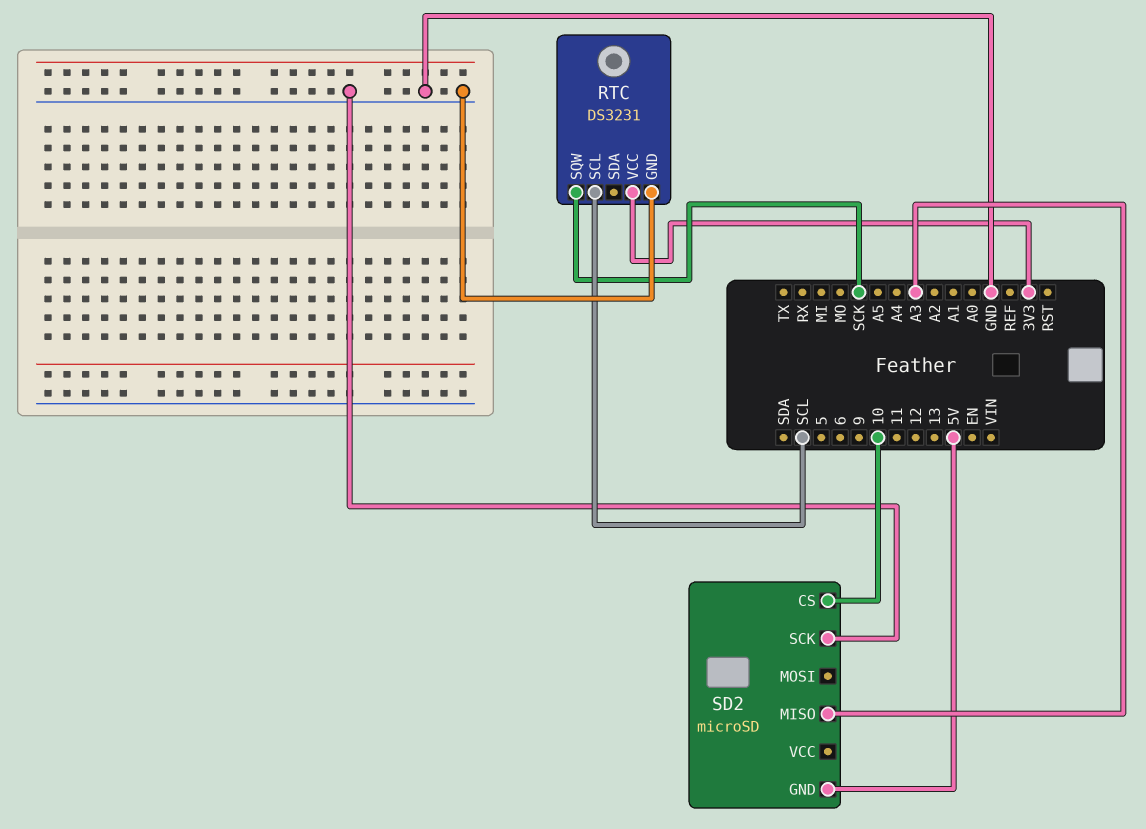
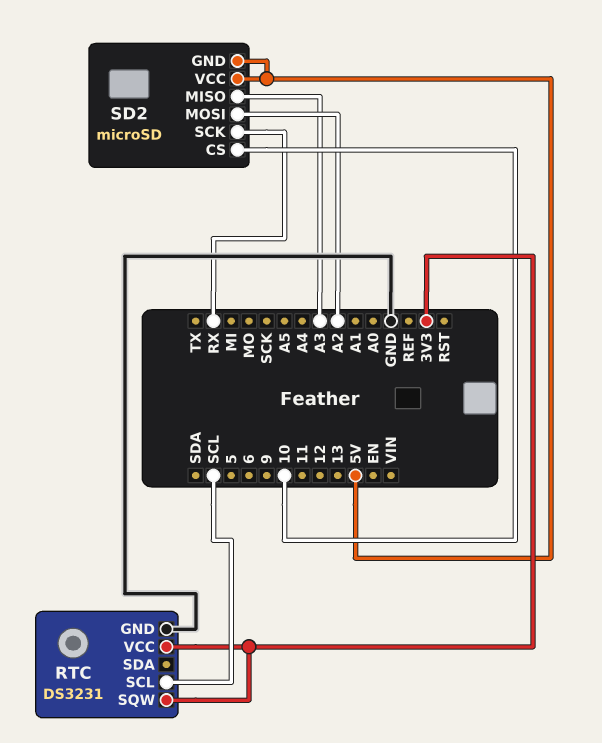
RTC pin SQW: SCK -> 3V3
SD2 pin MOSI: none -> A2
SD2 pin SCK: GND -> RX
SD2 pin VCC: none -> 5V

